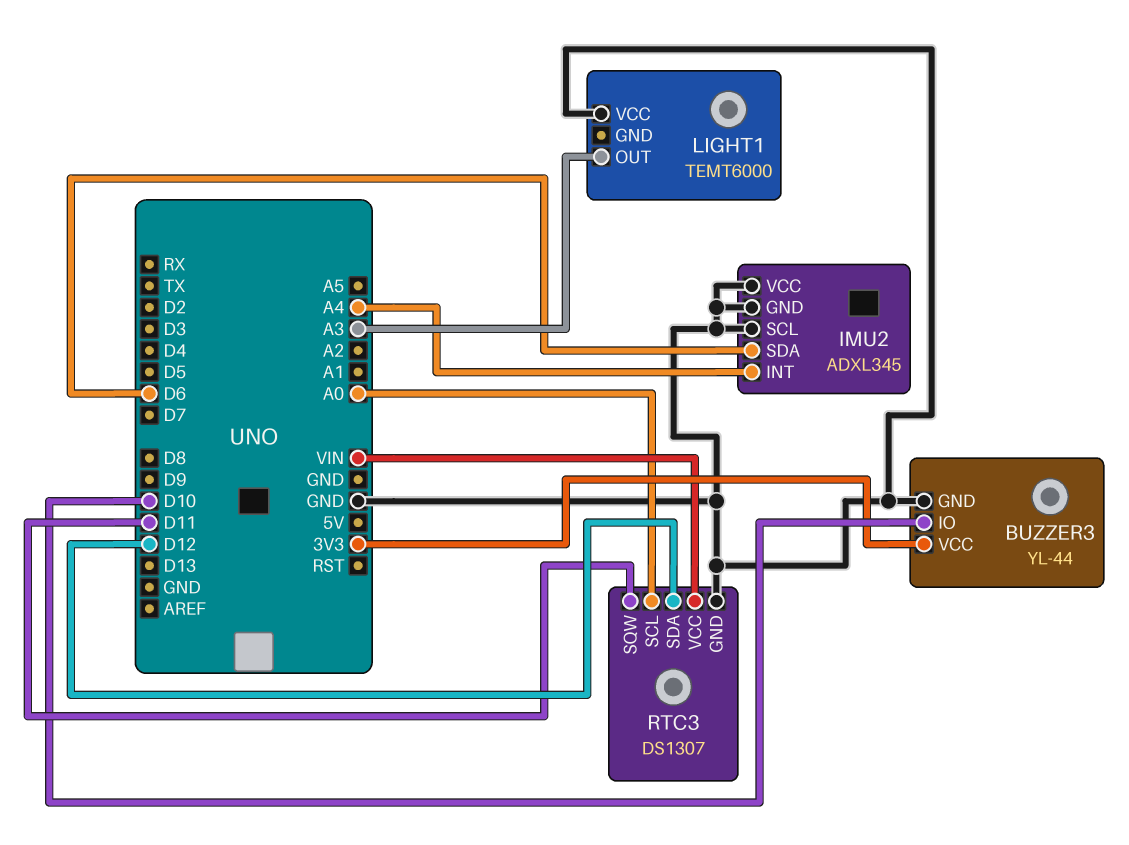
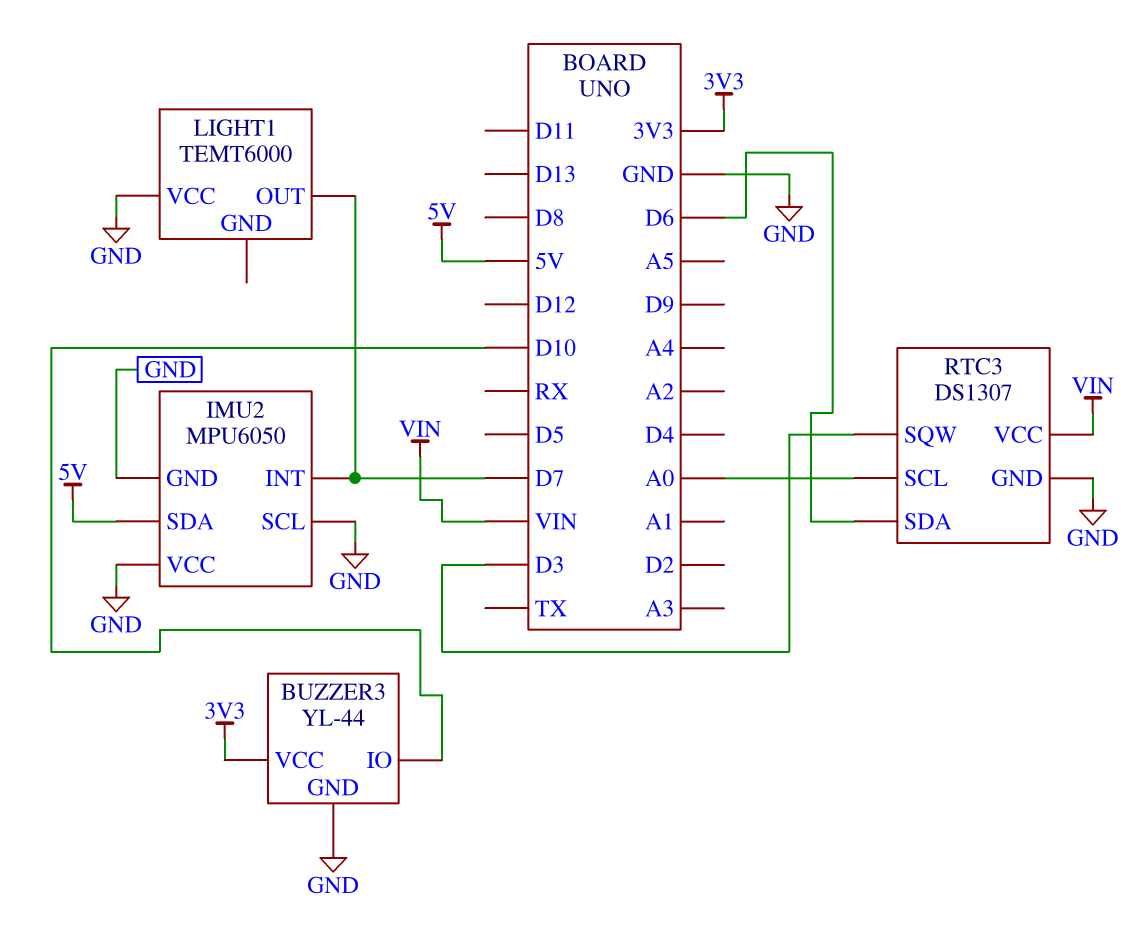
IMU2: ADXL345 -> MPU6050
IMU2 pin INT: A4 -> D7
IMU2 pin SDA: D6 -> 5V
LIGHT1 pin OUT: A3 -> D7
RTC3 pin SDA: D12 -> D6
RTC3 pin SQW: D11 -> D3

